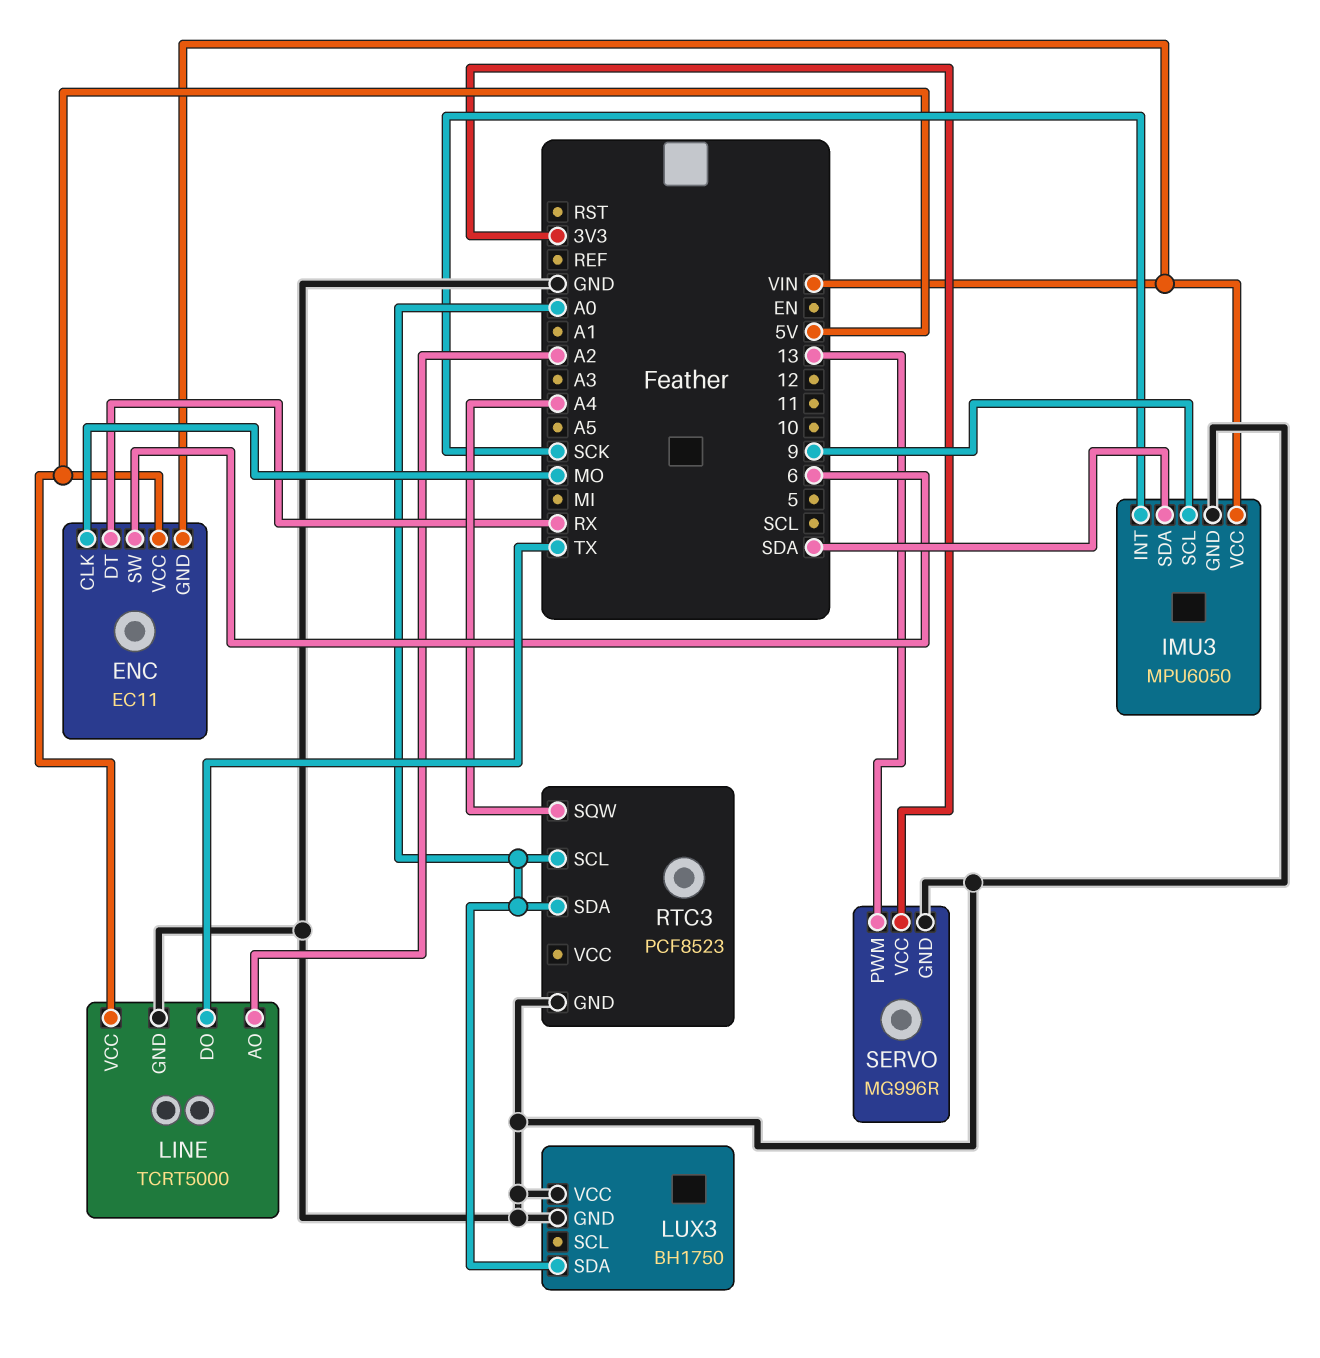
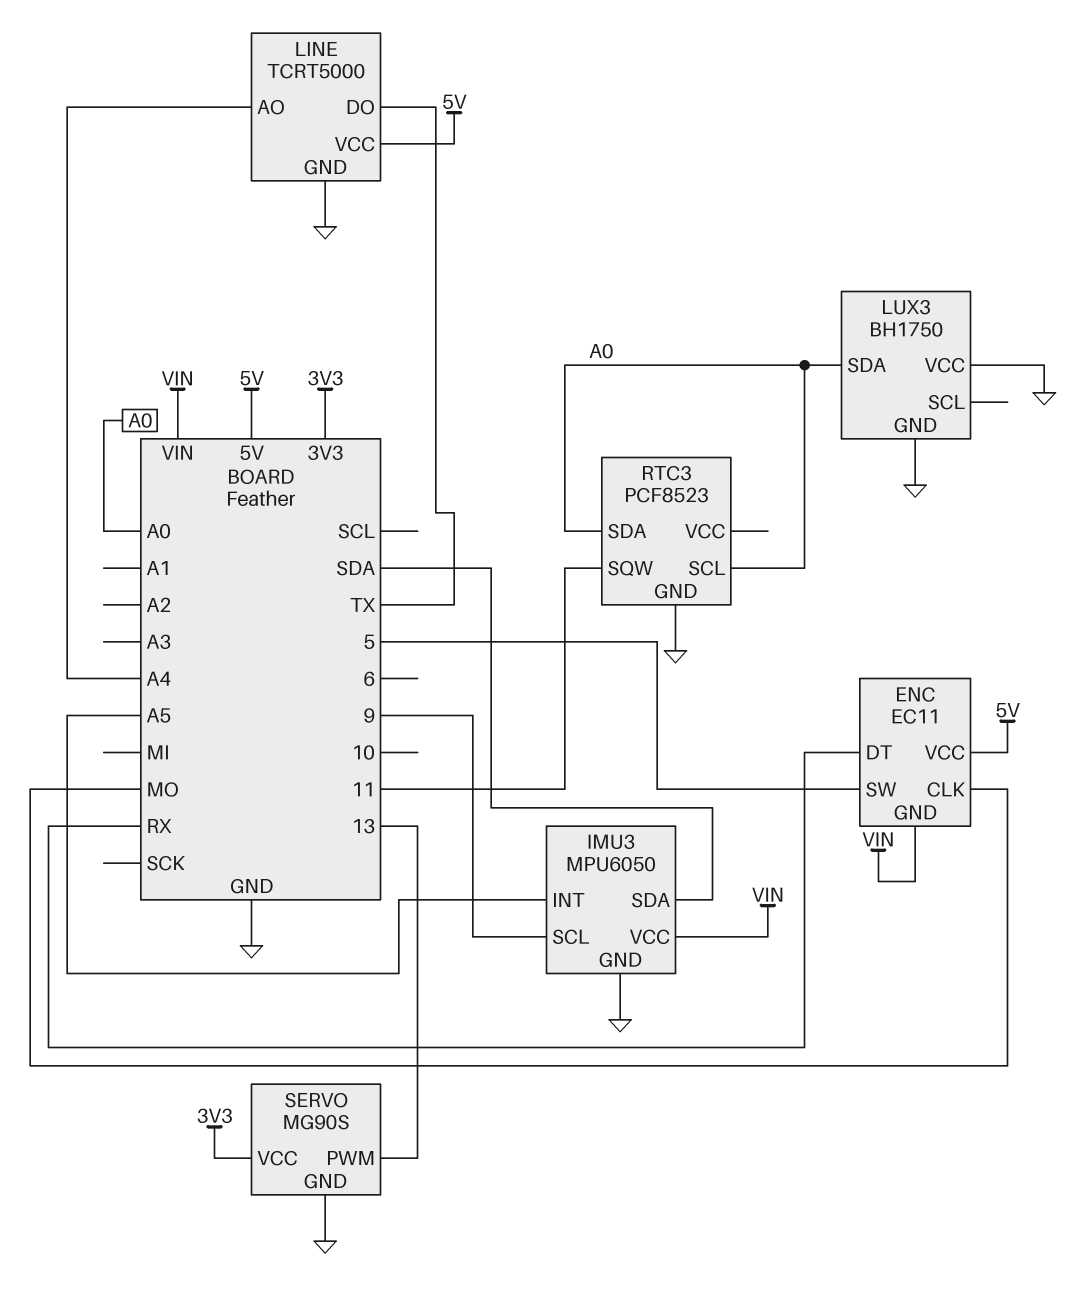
ENC pin SW: 6 -> 5
IMU3 pin INT: SCK -> A5
LINE pin AO: A2 -> A4
RTC3 pin SQW: A4 -> 11
SERVO: MG996R -> MG90S

